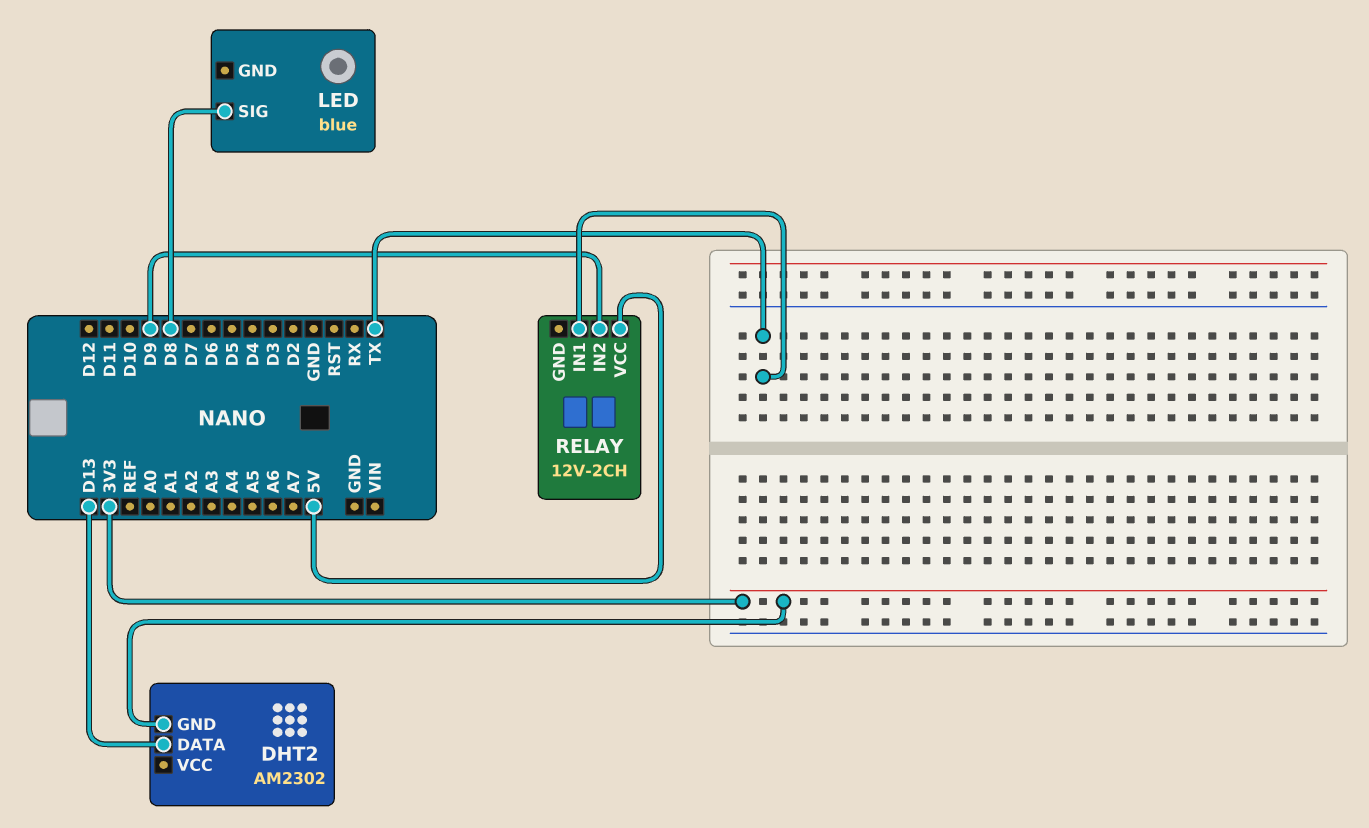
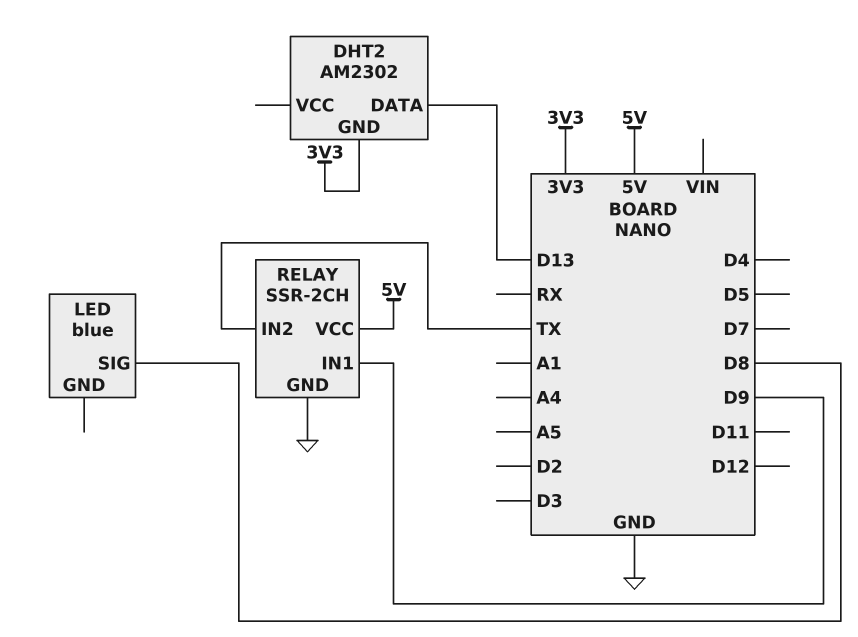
RELAY: 12V-2CH -> SSR-2CH
RELAY pin GND: none -> GND
RELAY pin IN1: TX -> D9
RELAY pin IN2: D9 -> TX

